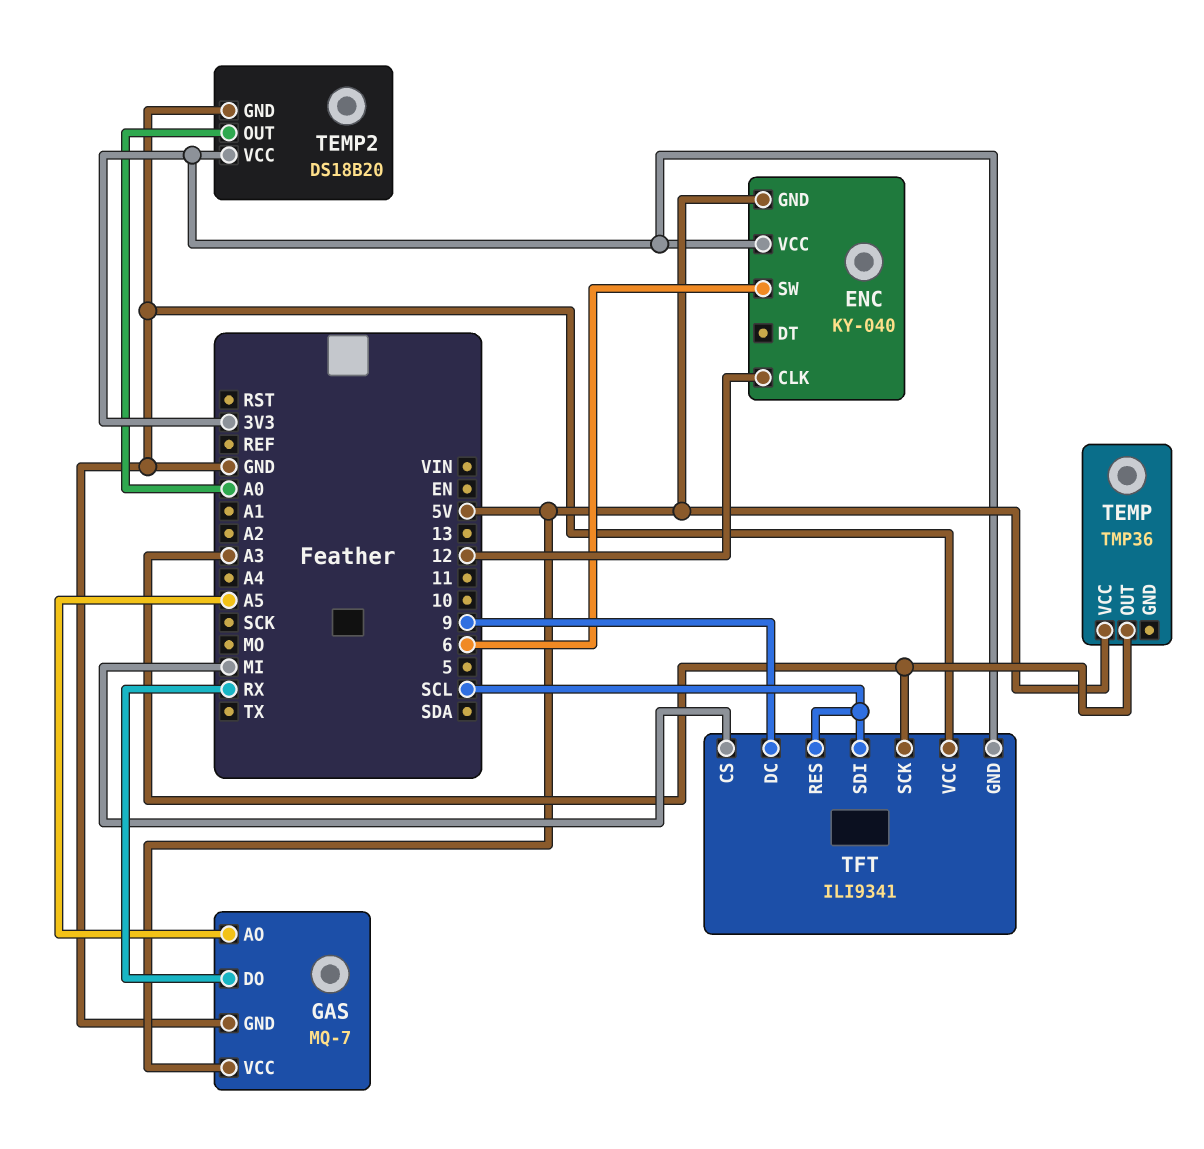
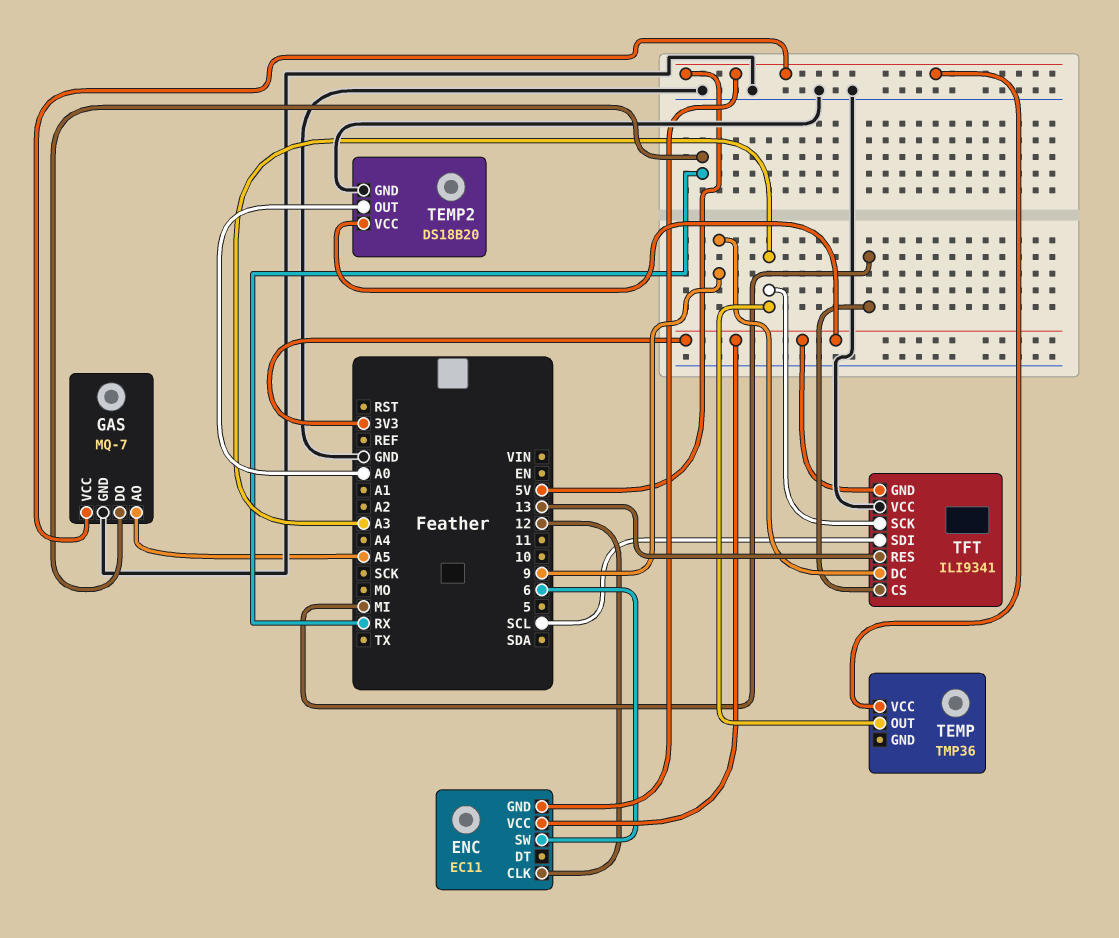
ENC: KY-040 -> EC11
TFT pin RES: SCL -> 13

